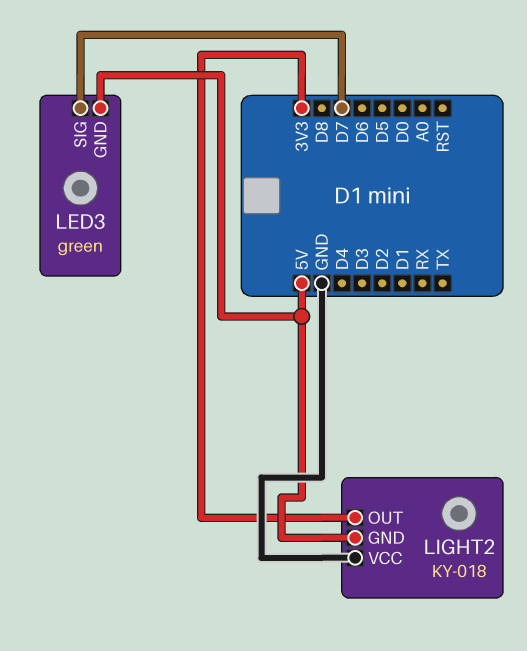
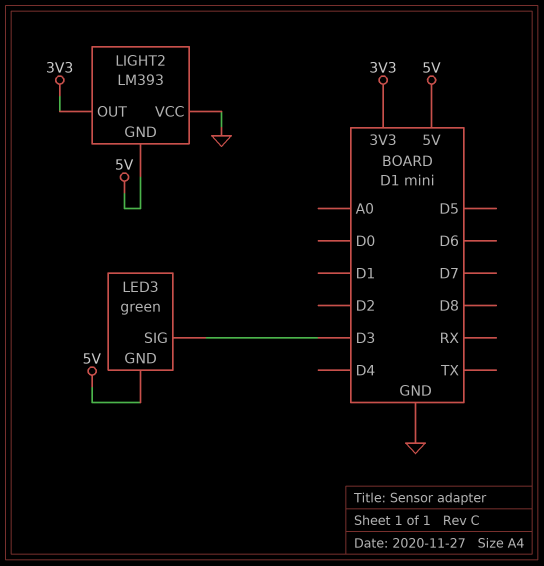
LED3 pin SIG: D7 -> D3
LIGHT2: KY-018 -> LM393

